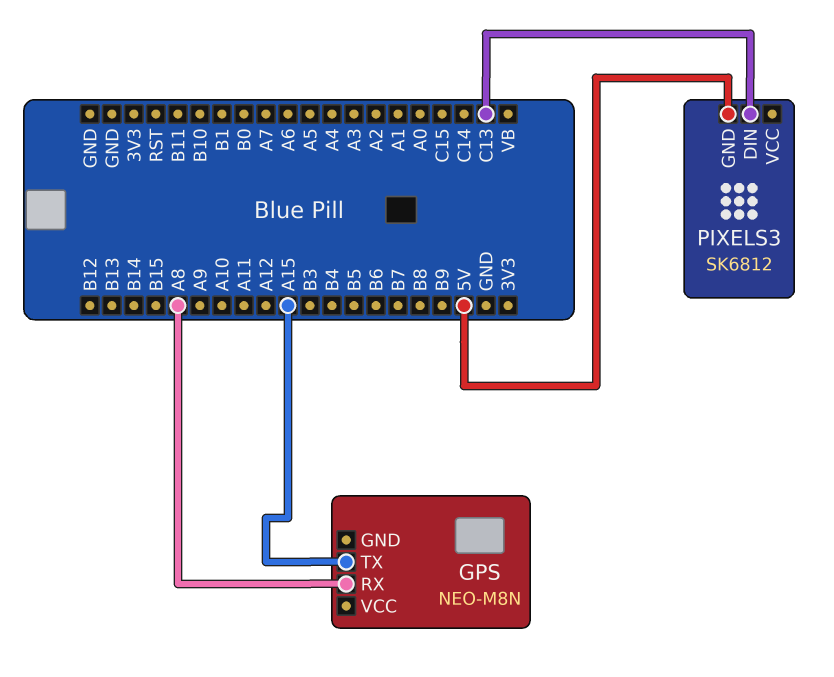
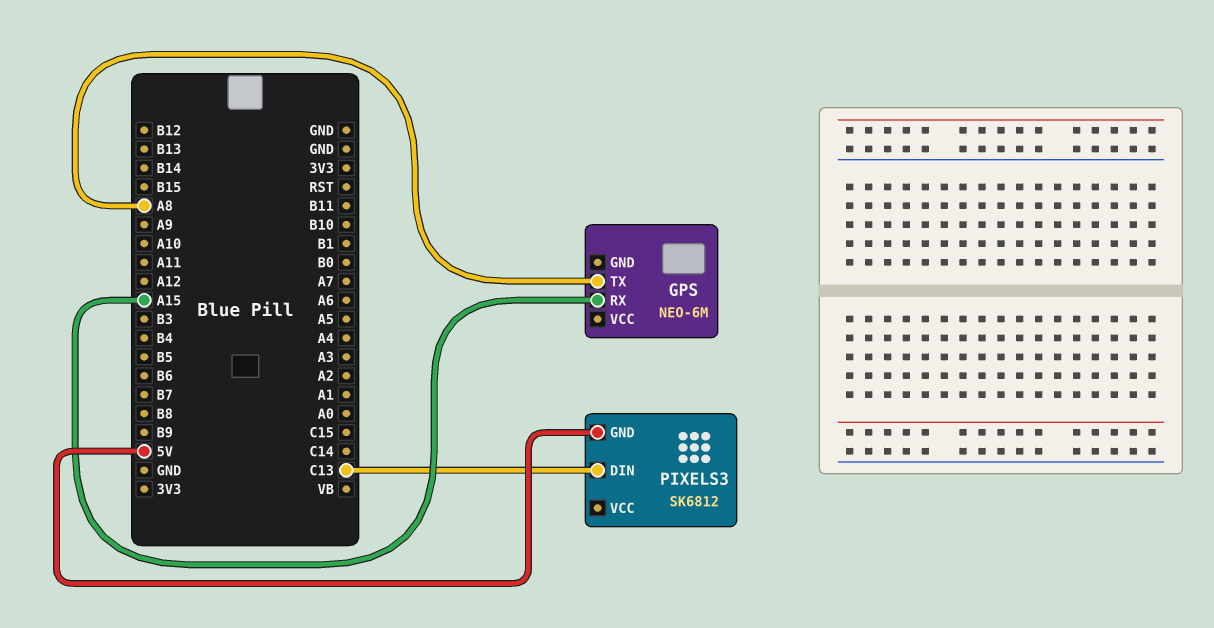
GPS: NEO-M8N -> NEO-6M
GPS pin RX: A8 -> A15
GPS pin TX: A15 -> A8

